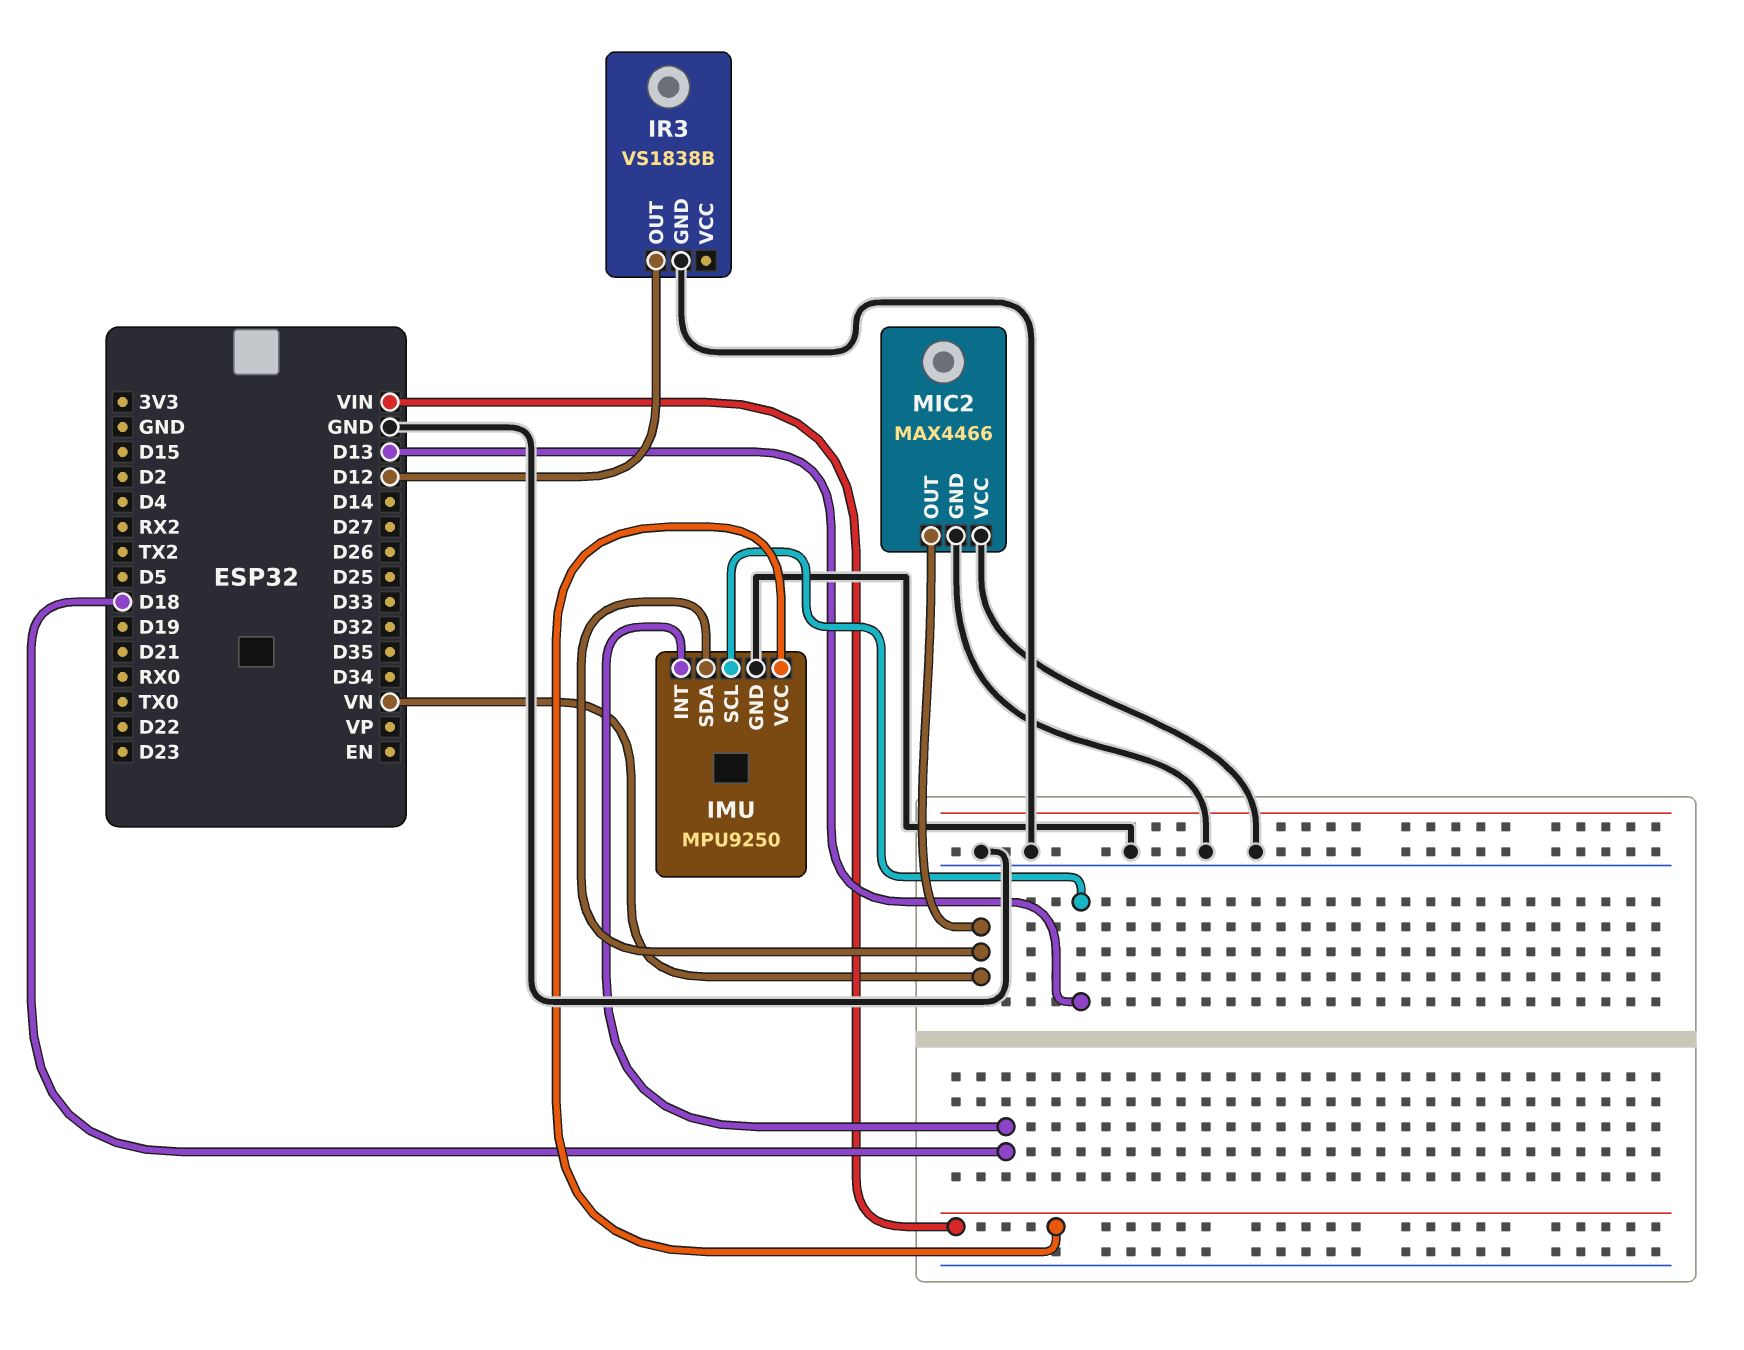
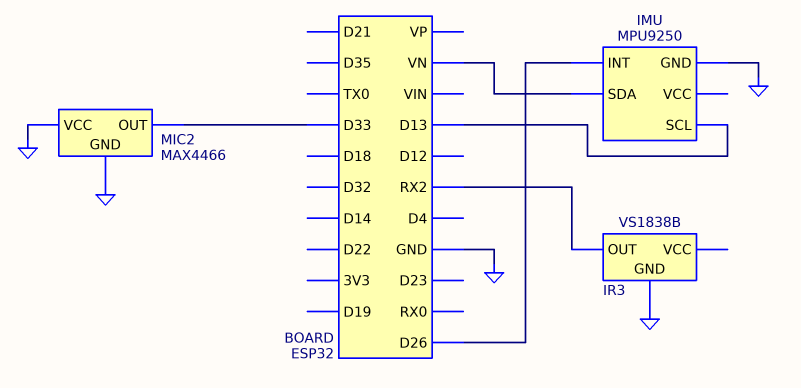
IMU pin INT: D18 -> D26
IMU pin VCC: VIN -> none
IR3 pin OUT: D12 -> RX2
MIC2 pin OUT: VN -> D33

